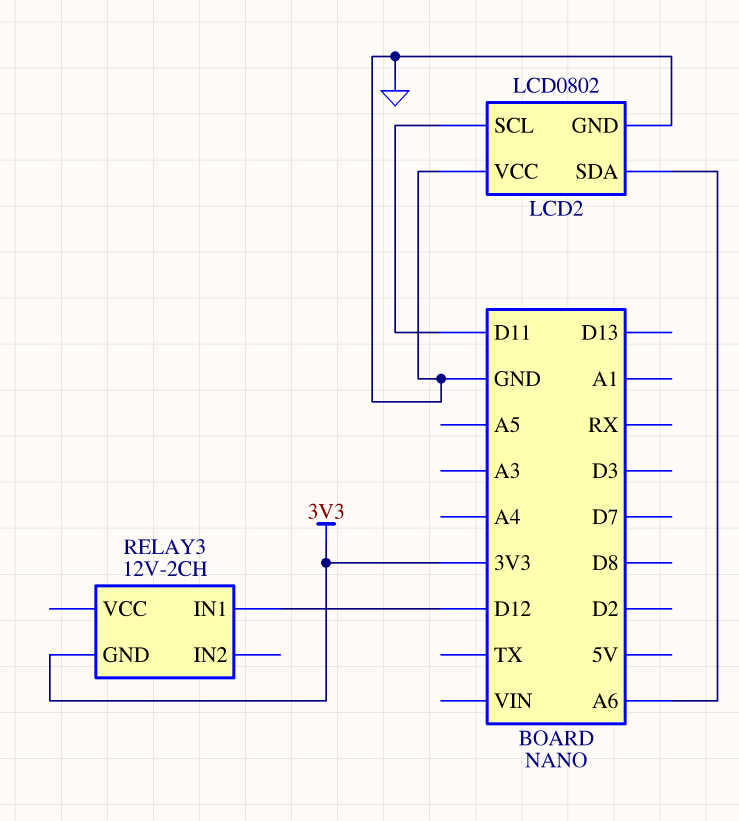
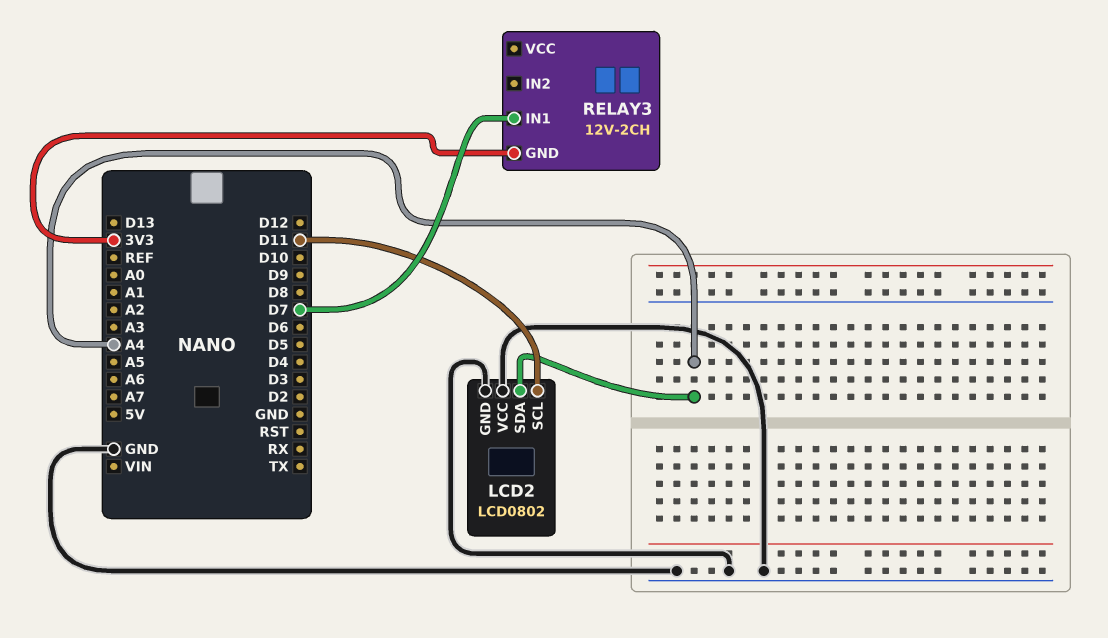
LCD2 pin SDA: A6 -> A4
RELAY3 pin IN1: D12 -> D7

